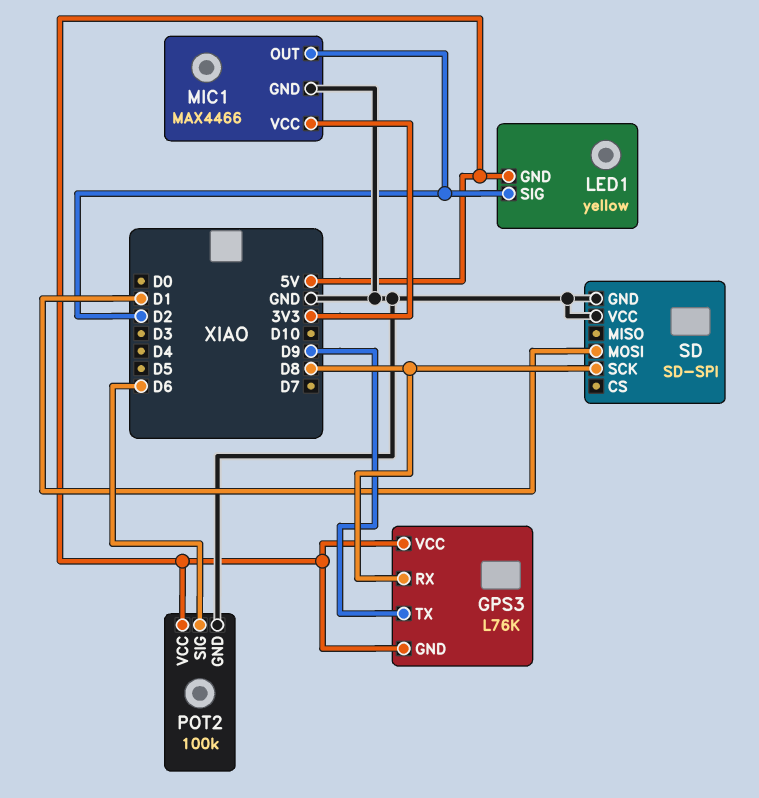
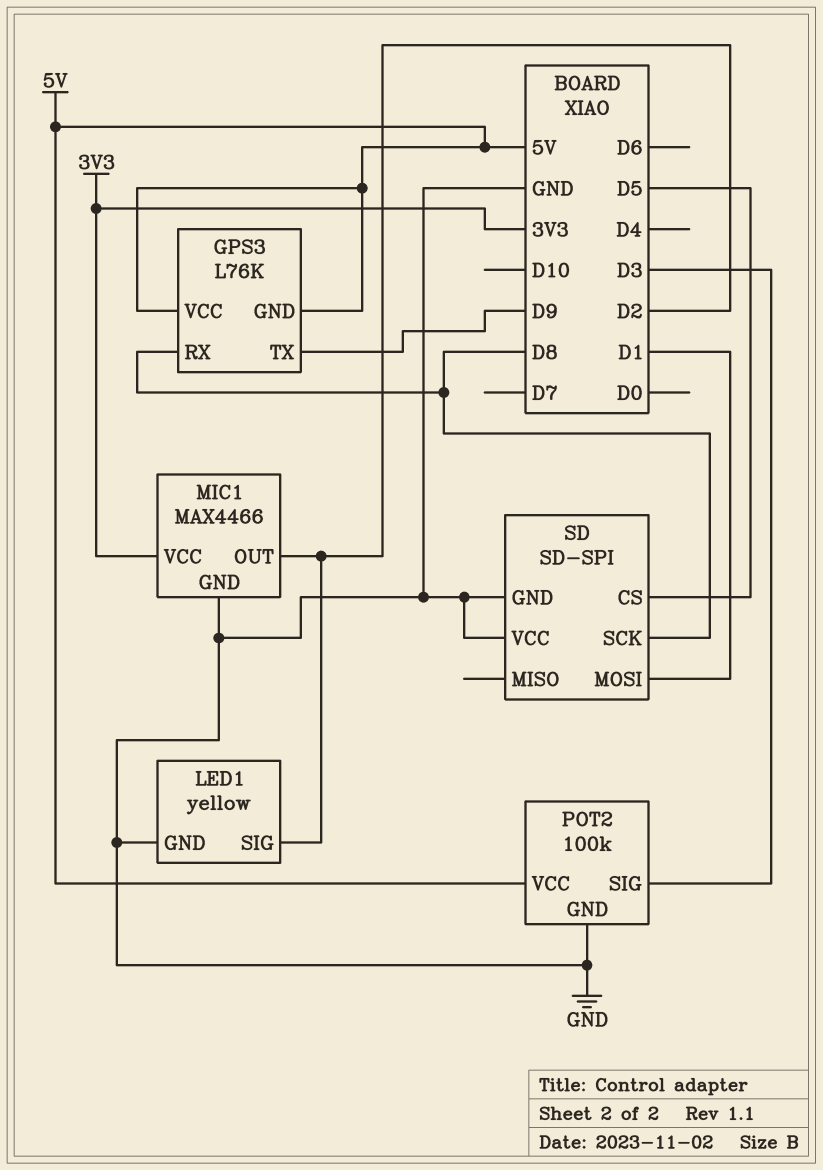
LED1 pin GND: 5V -> GND
POT2 pin SIG: D6 -> D3
SD pin CS: none -> D5

